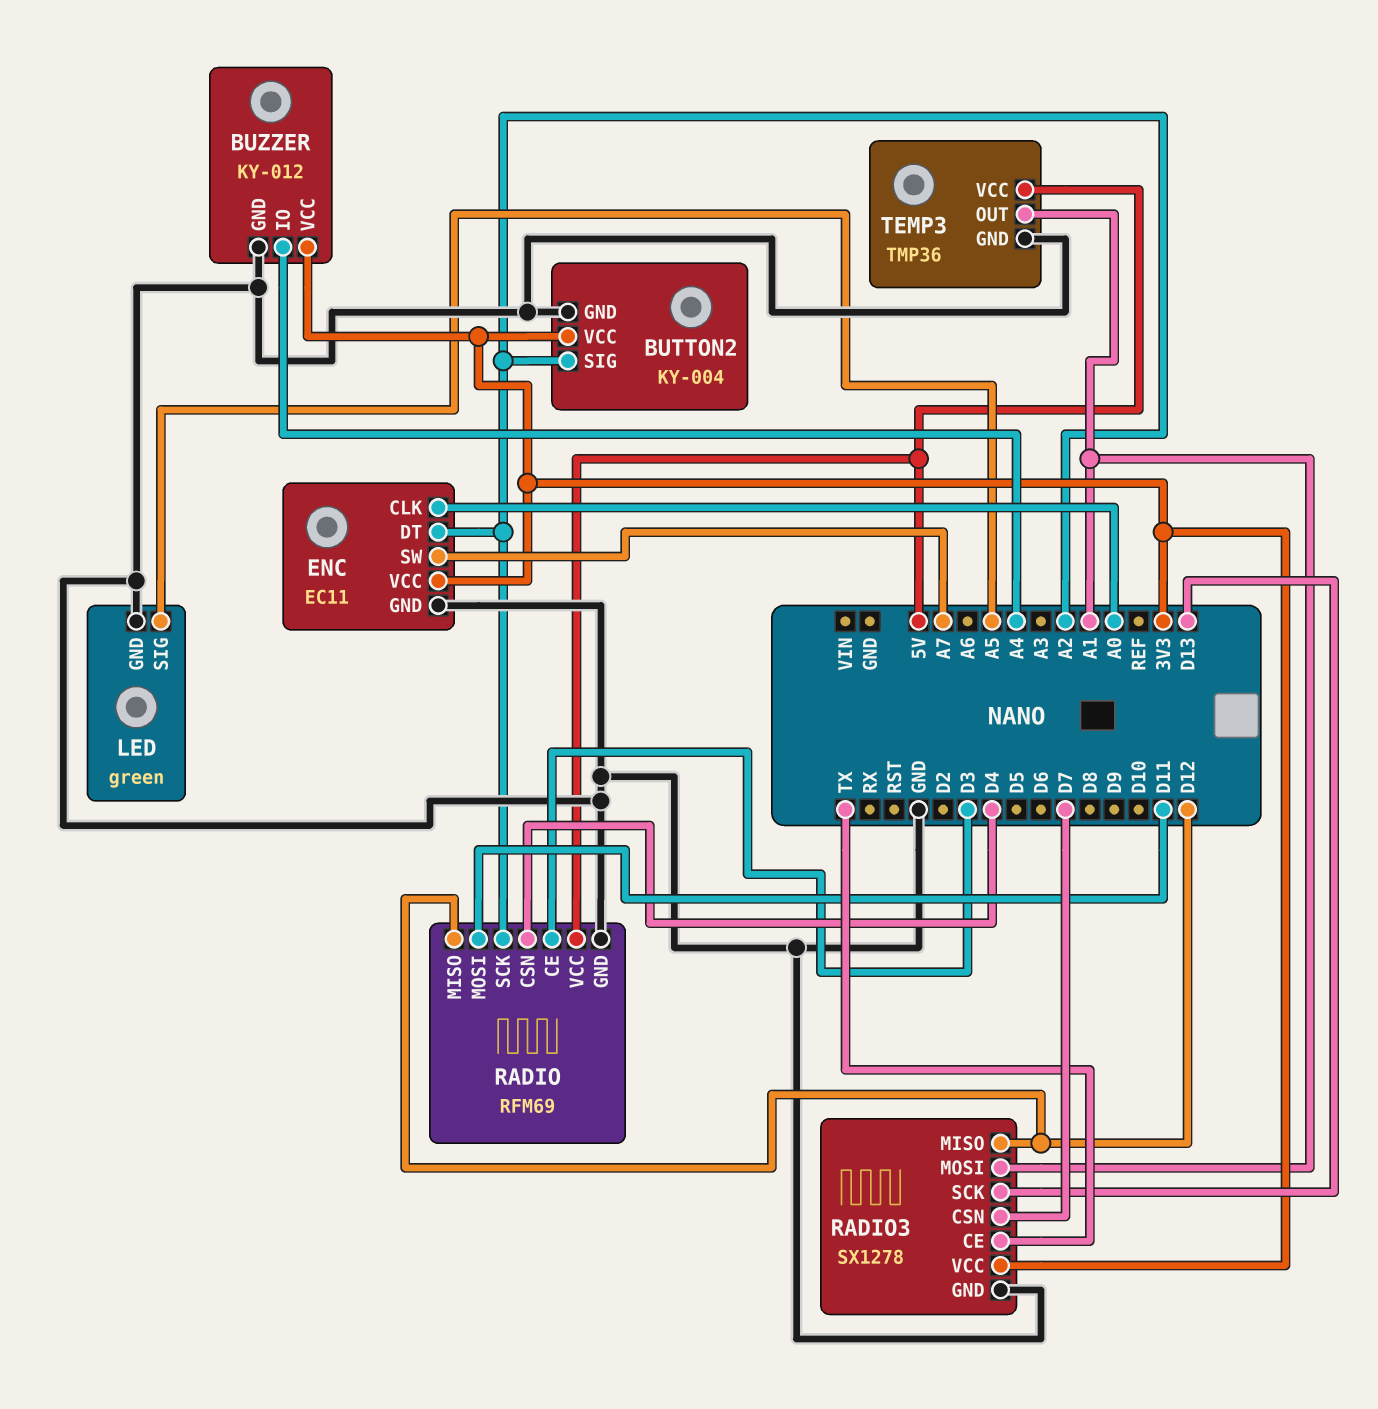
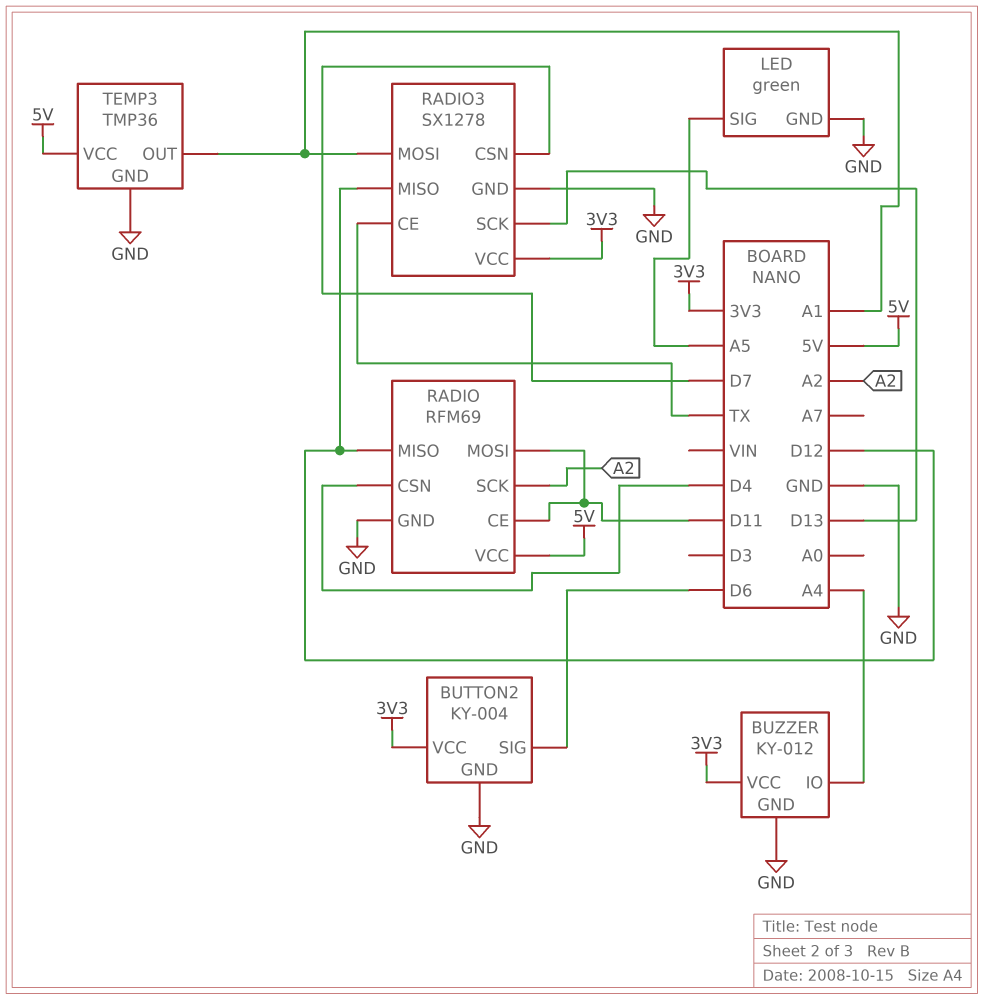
BUTTON2 pin SIG: A2 -> D6
ENC: EC11 -> none
ENC pin CLK: A0 -> none
ENC pin DT: A2 -> none
ENC pin GND: GND -> none
ENC pin SW: A7 -> none
ENC pin VCC: 3V3 -> none
RADIO pin CE: D3 -> D11

